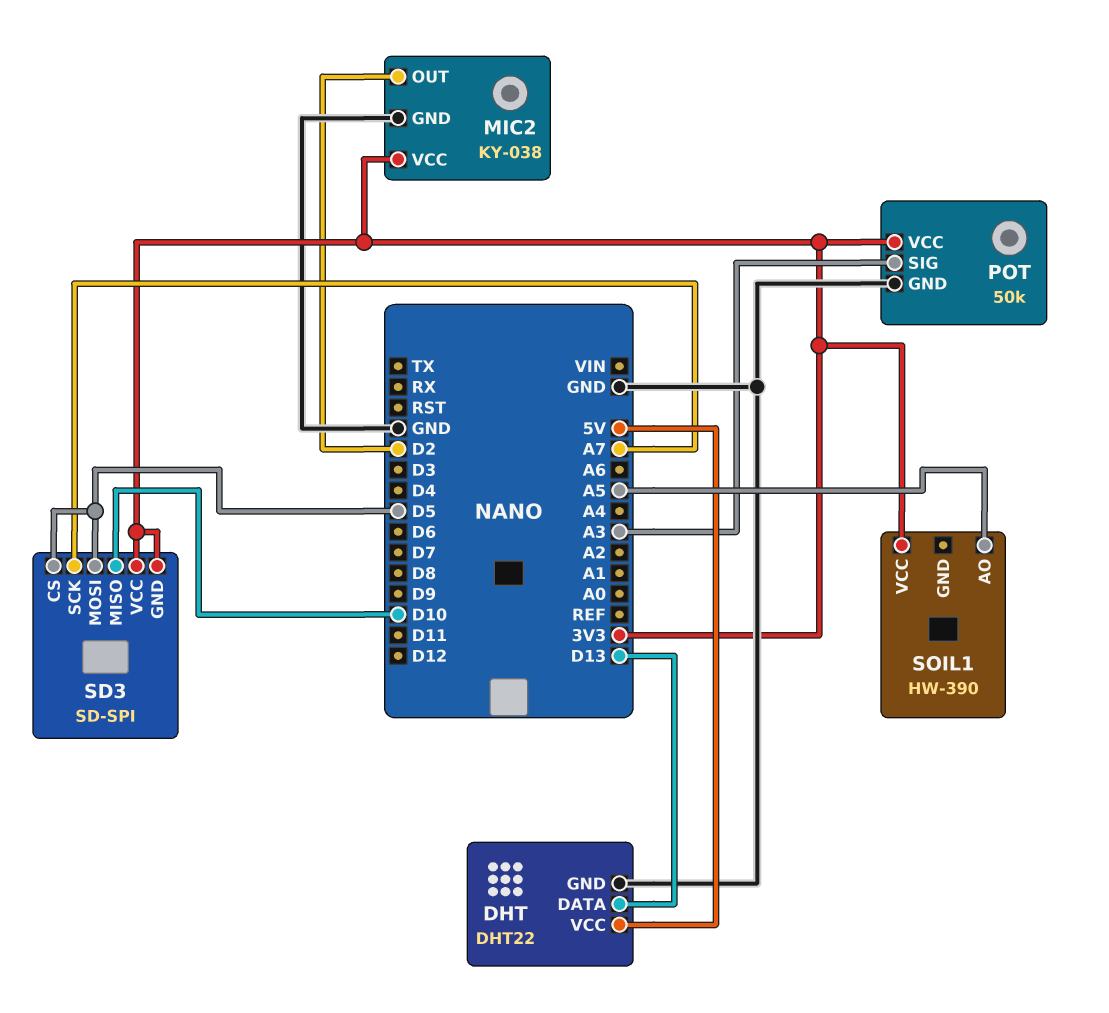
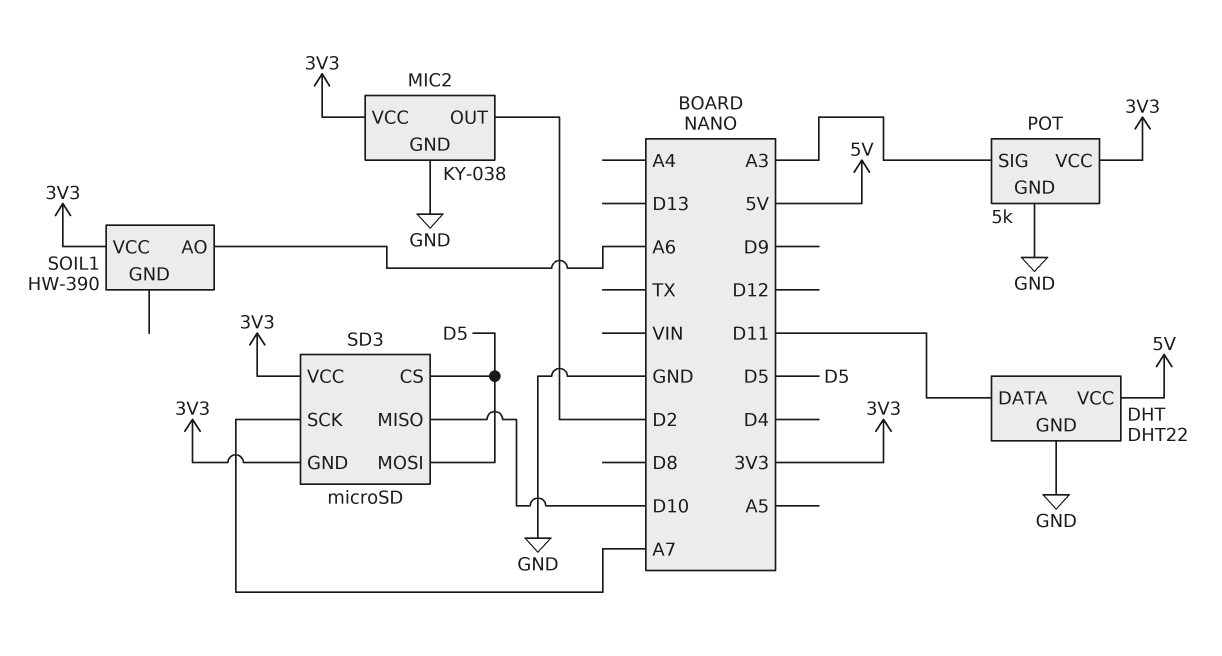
DHT pin DATA: D13 -> D11
POT: 50k -> 5k
SD3: SD-SPI -> microSD
SOIL1 pin AO: A5 -> A6

